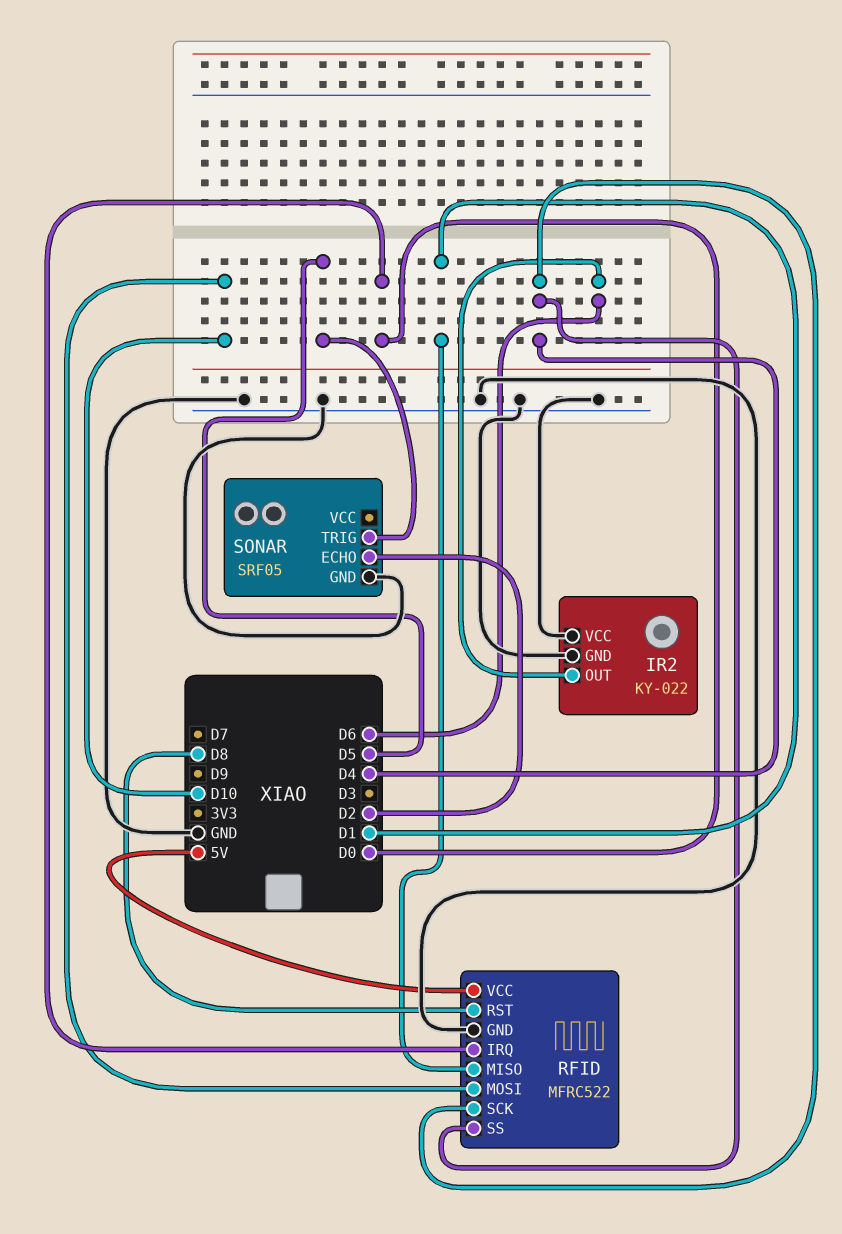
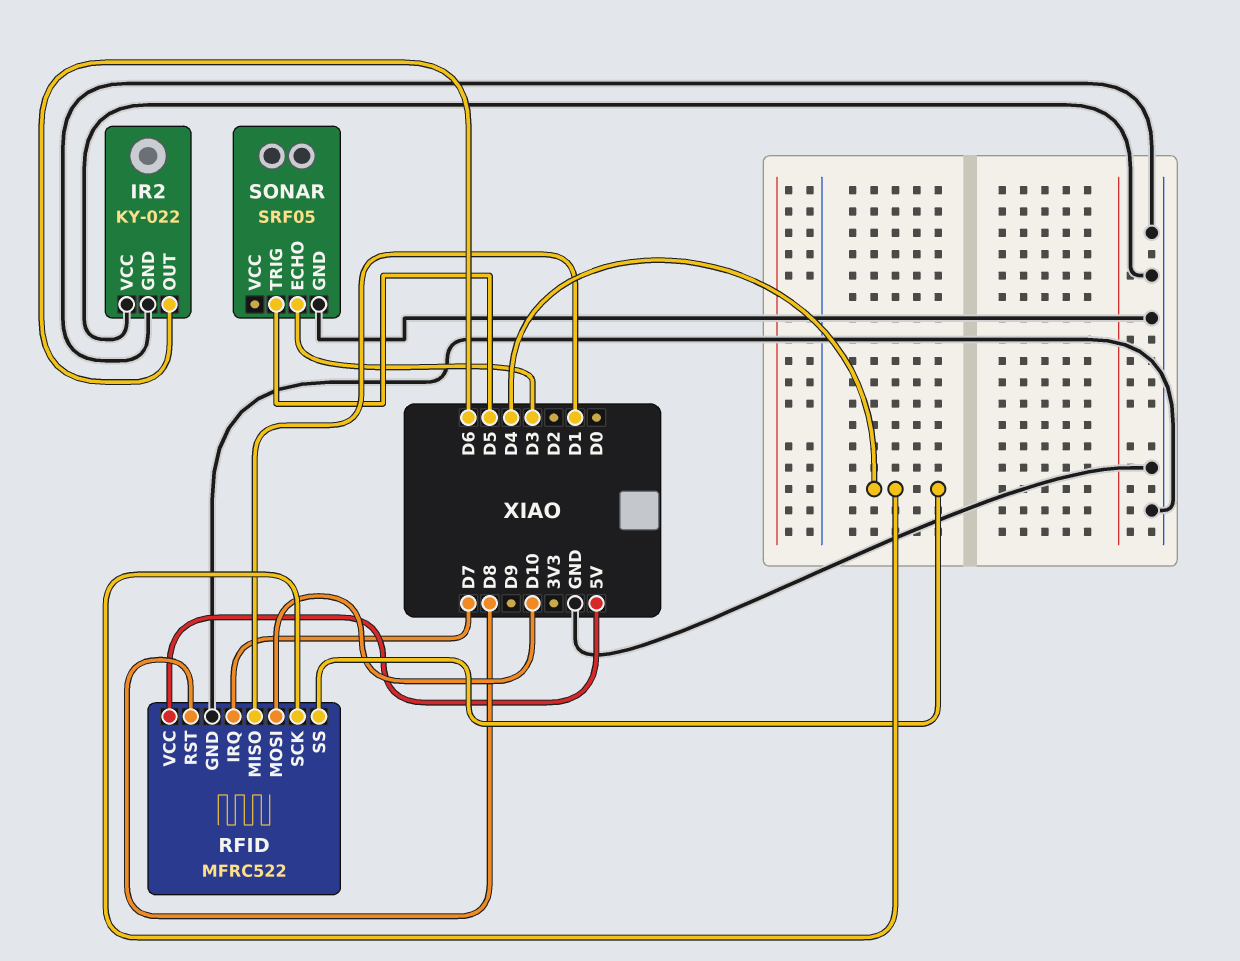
RFID pin IRQ: D0 -> D7
SONAR pin ECHO: D2 -> D3

